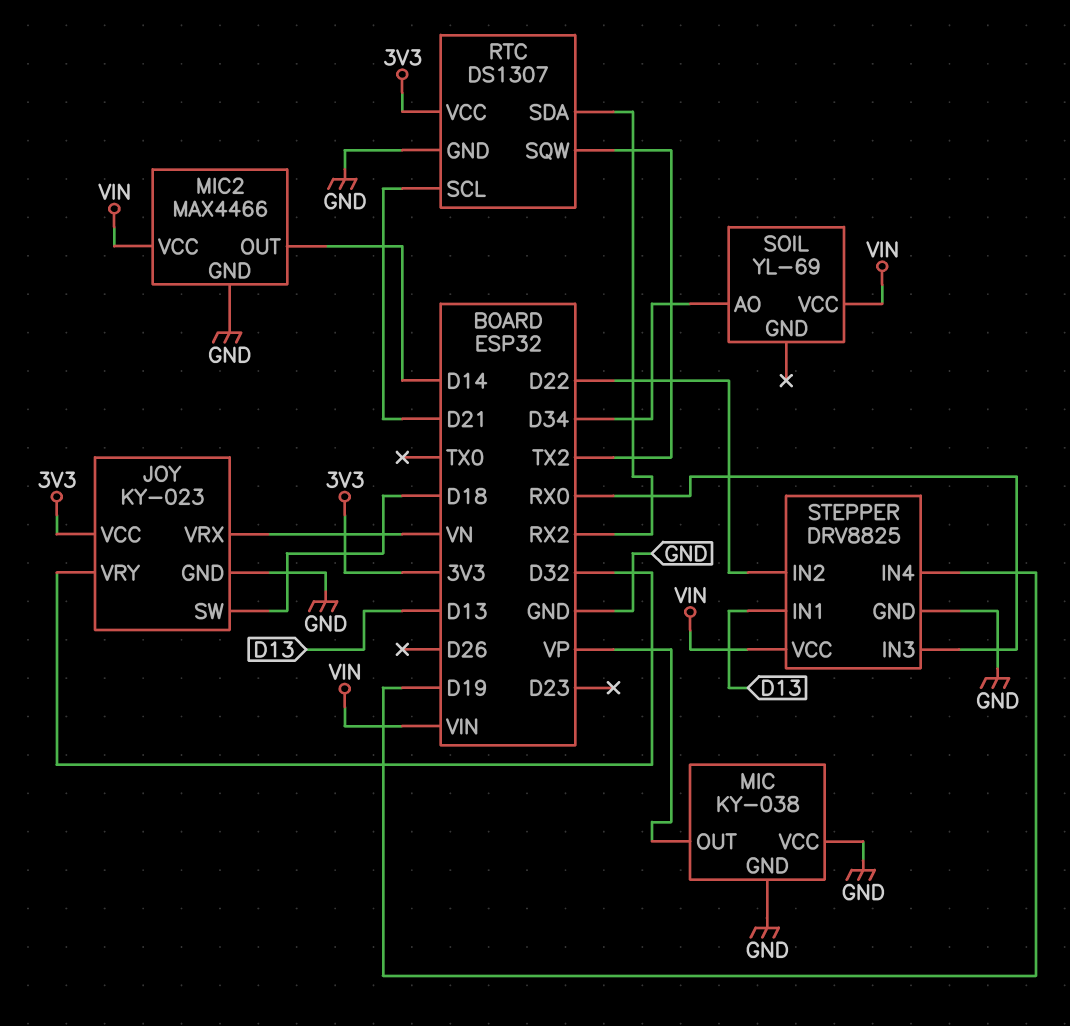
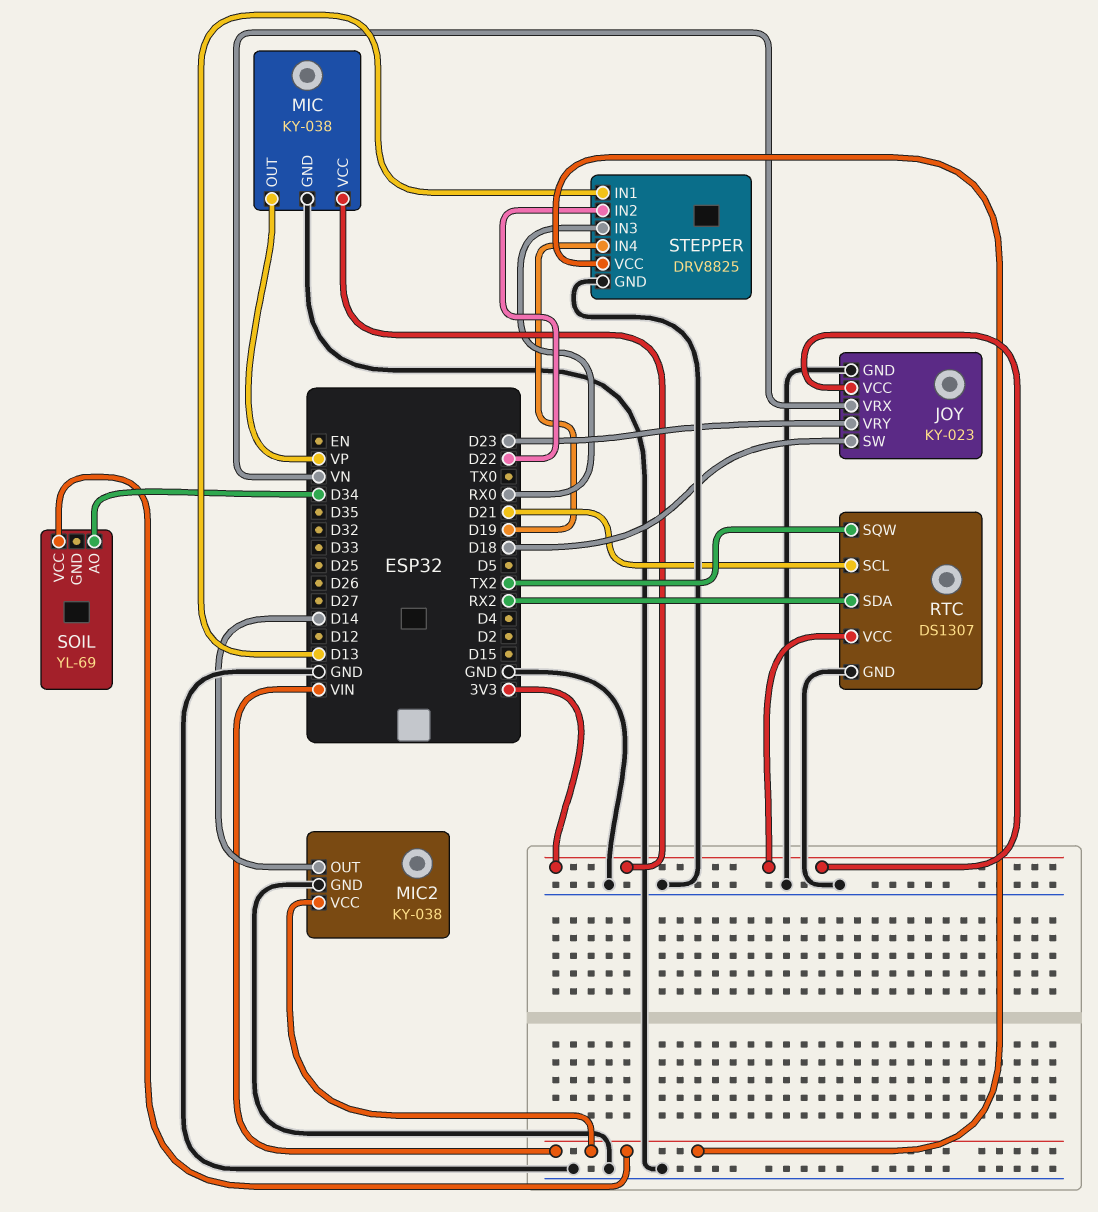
JOY pin VRY: D32 -> D23
MIC pin VCC: GND -> 3V3
MIC2: MAX4466 -> KY-038

